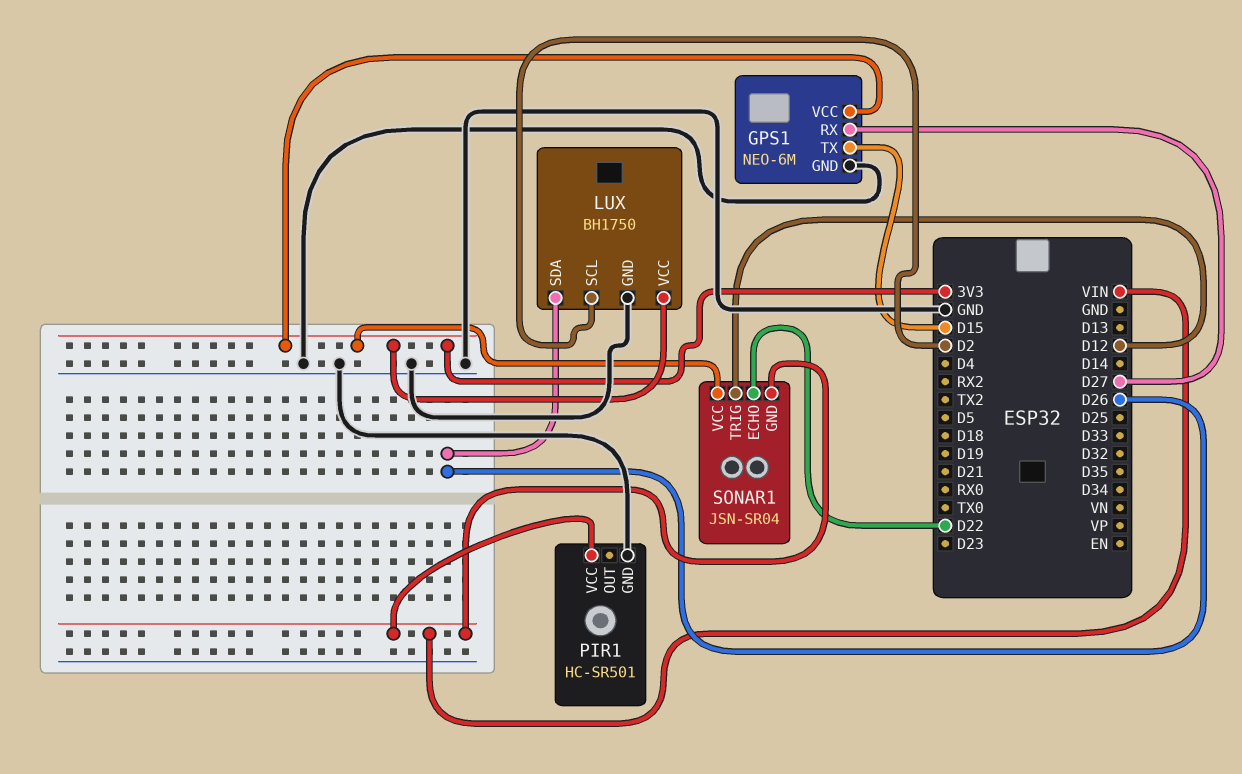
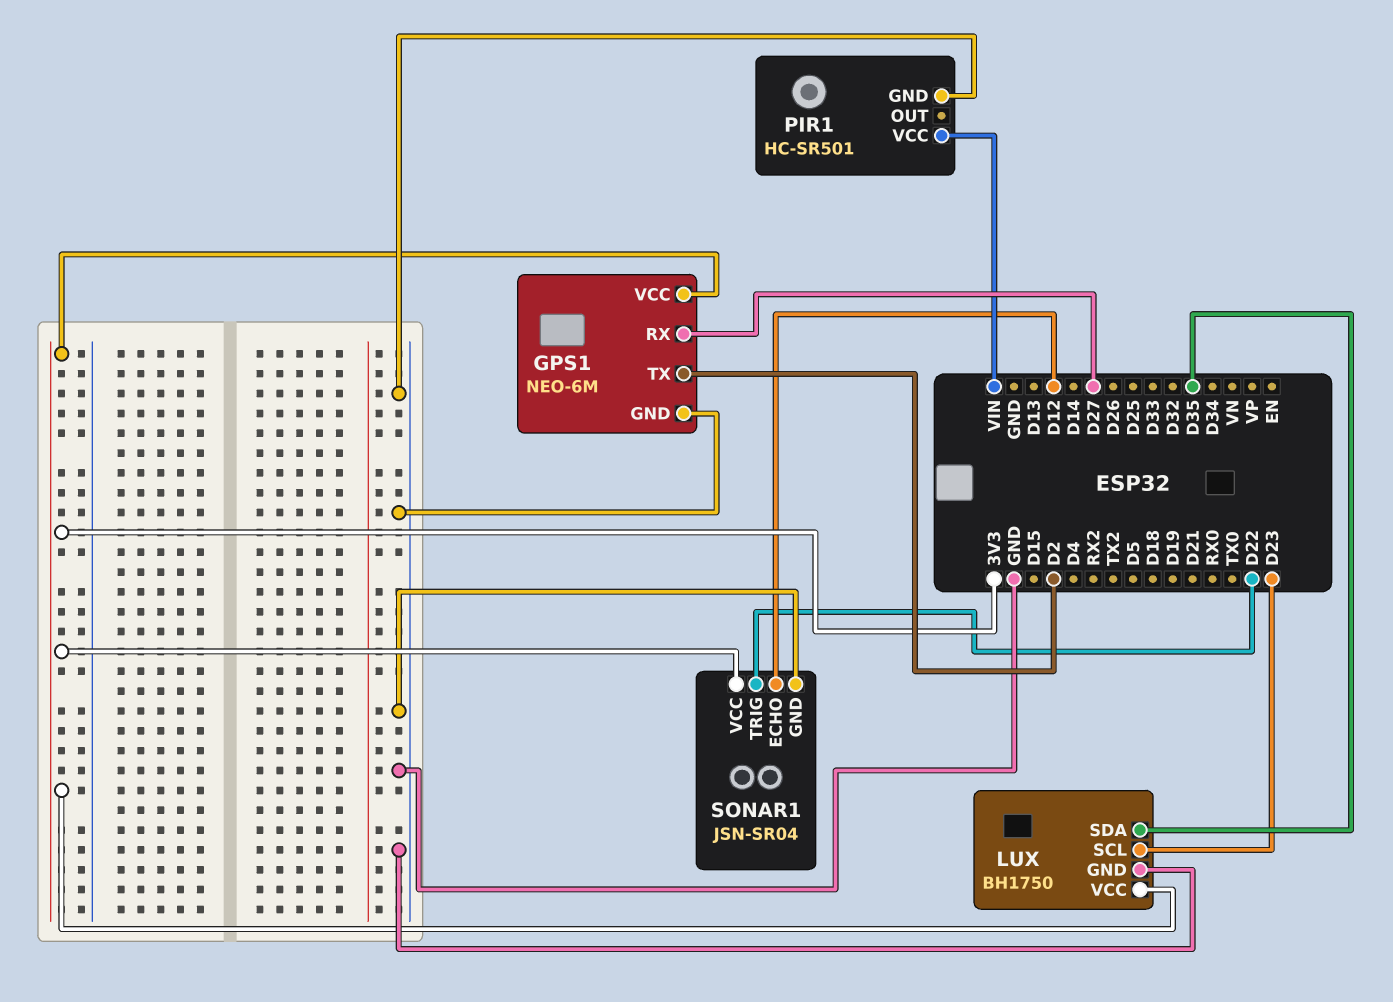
GPS1 pin TX: D15 -> D2
LUX pin SCL: D2 -> D23
LUX pin SDA: D26 -> D35
SONAR1 pin ECHO: D22 -> D12
SONAR1 pin GND: VIN -> GND
SONAR1 pin TRIG: D12 -> D22

